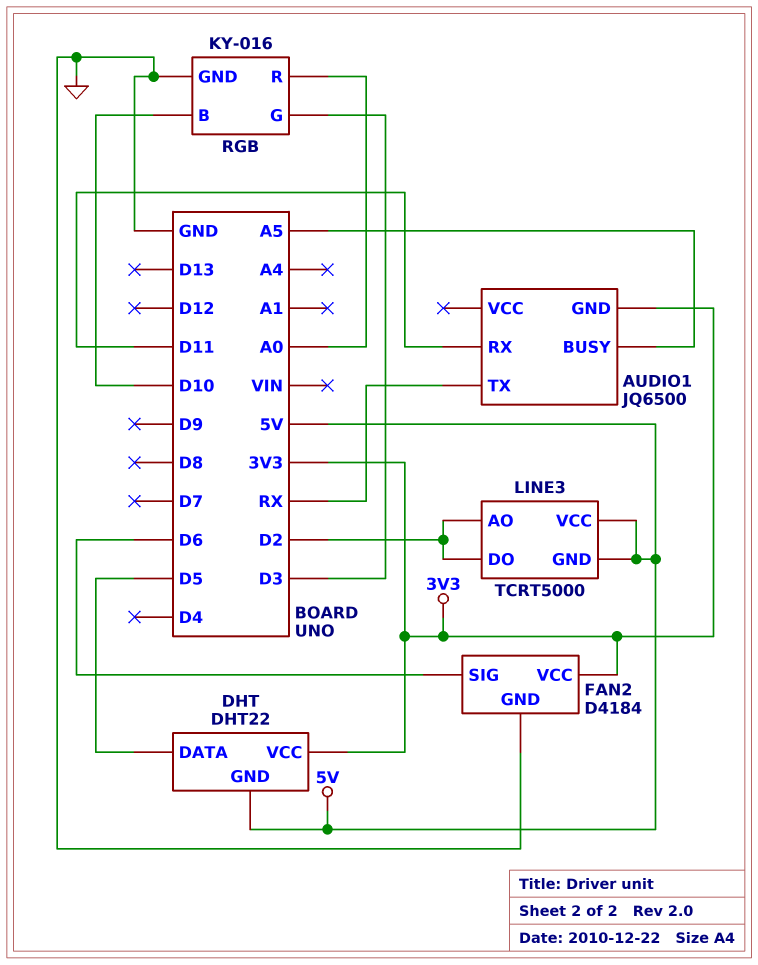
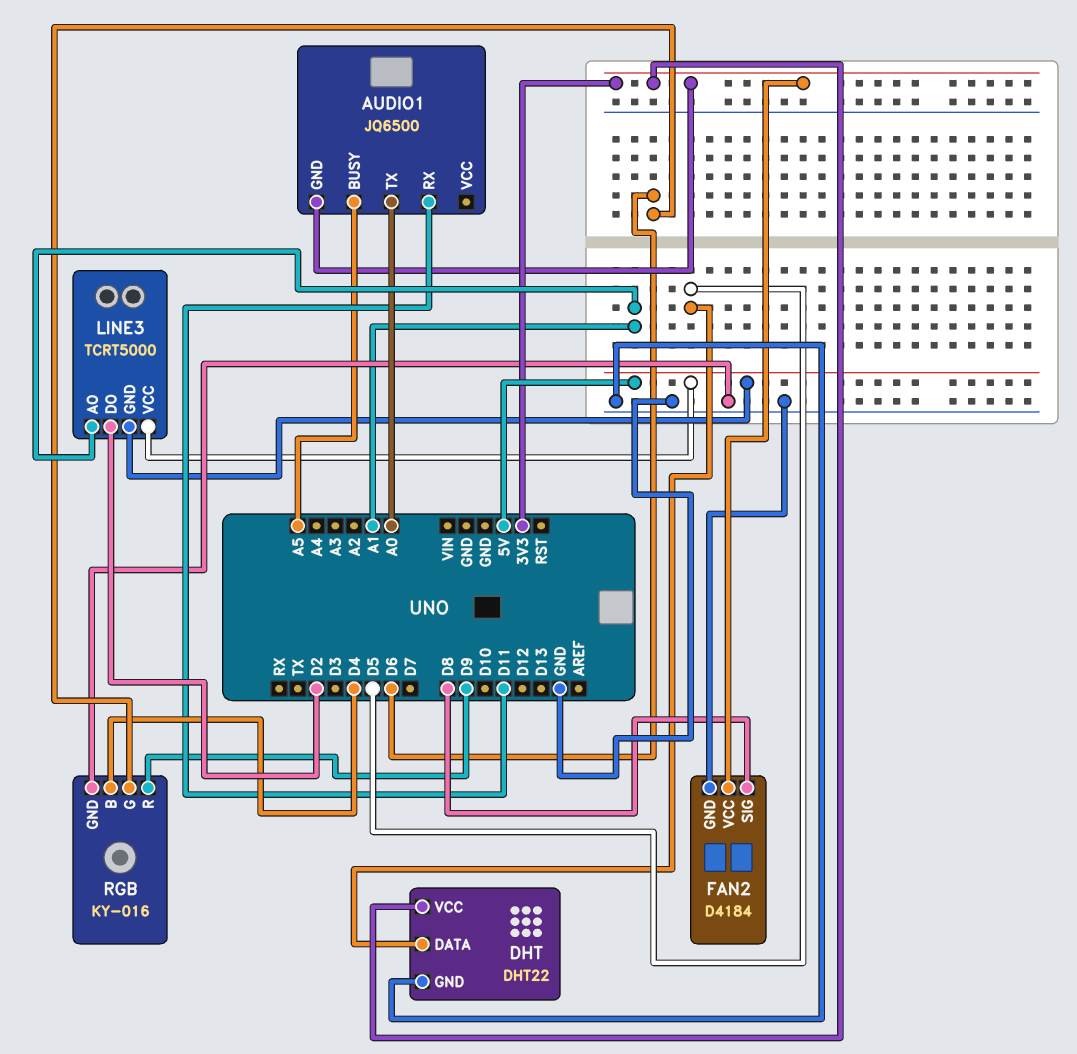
AUDIO1 pin TX: RX -> A0
DHT pin GND: 5V -> GND
FAN2 pin SIG: D6 -> D8
LINE3 pin AO: D2 -> A1
RGB pin B: D10 -> D4
RGB pin G: D3 -> D6
RGB pin R: A0 -> D9

